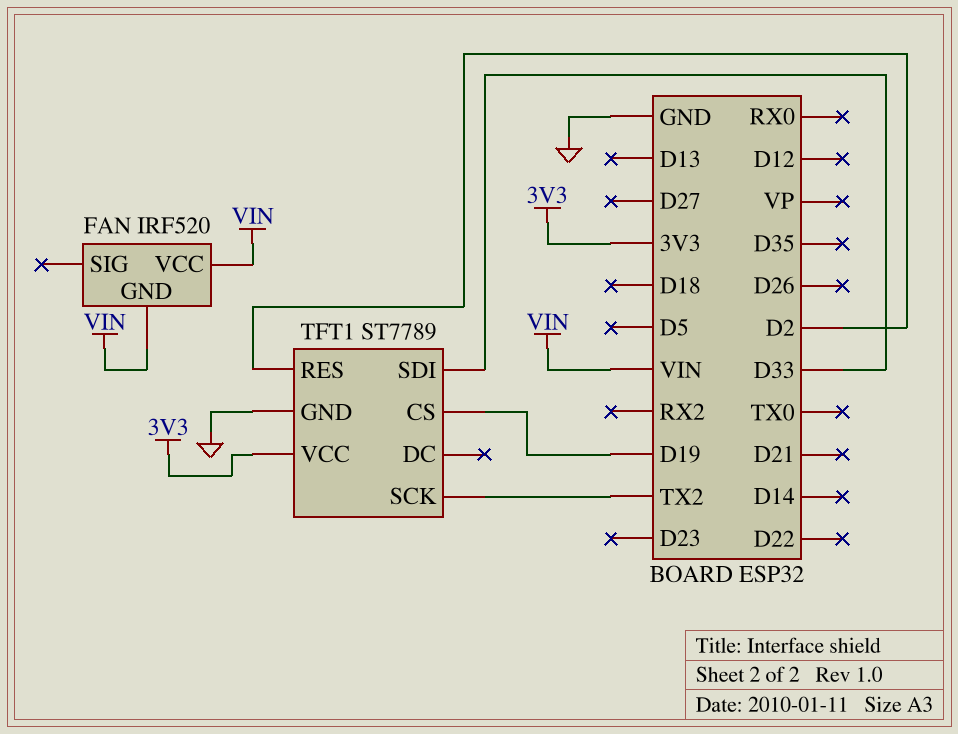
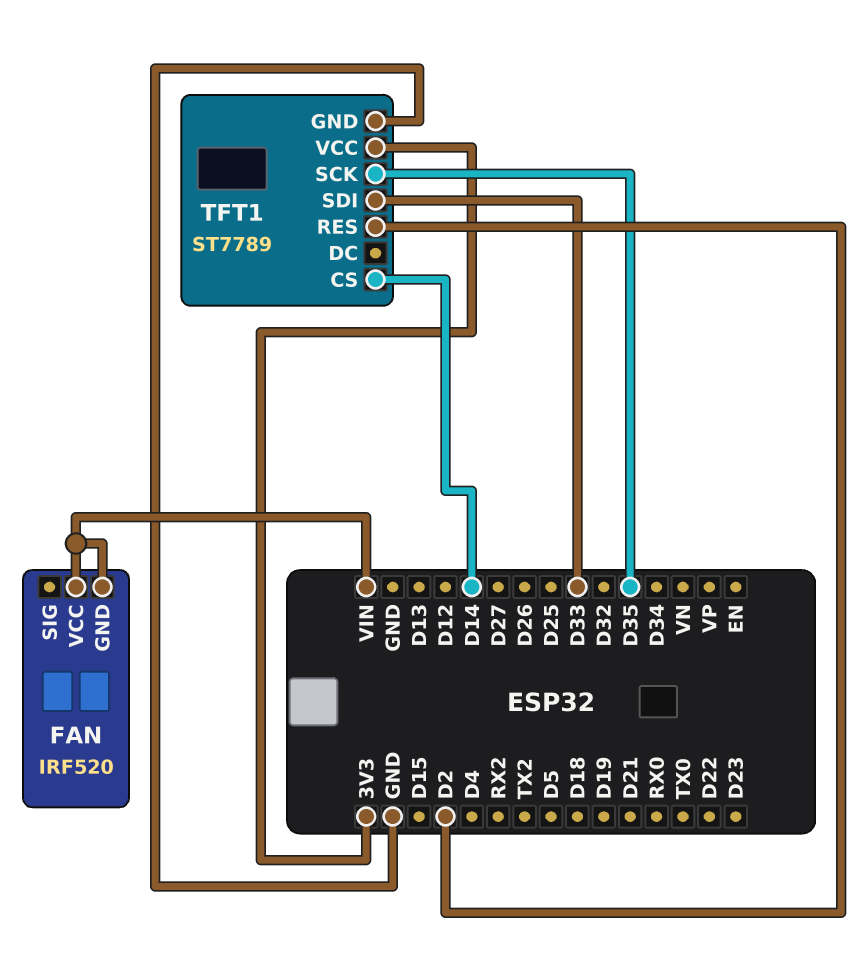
TFT1 pin CS: D19 -> D14
TFT1 pin SCK: TX2 -> D35

